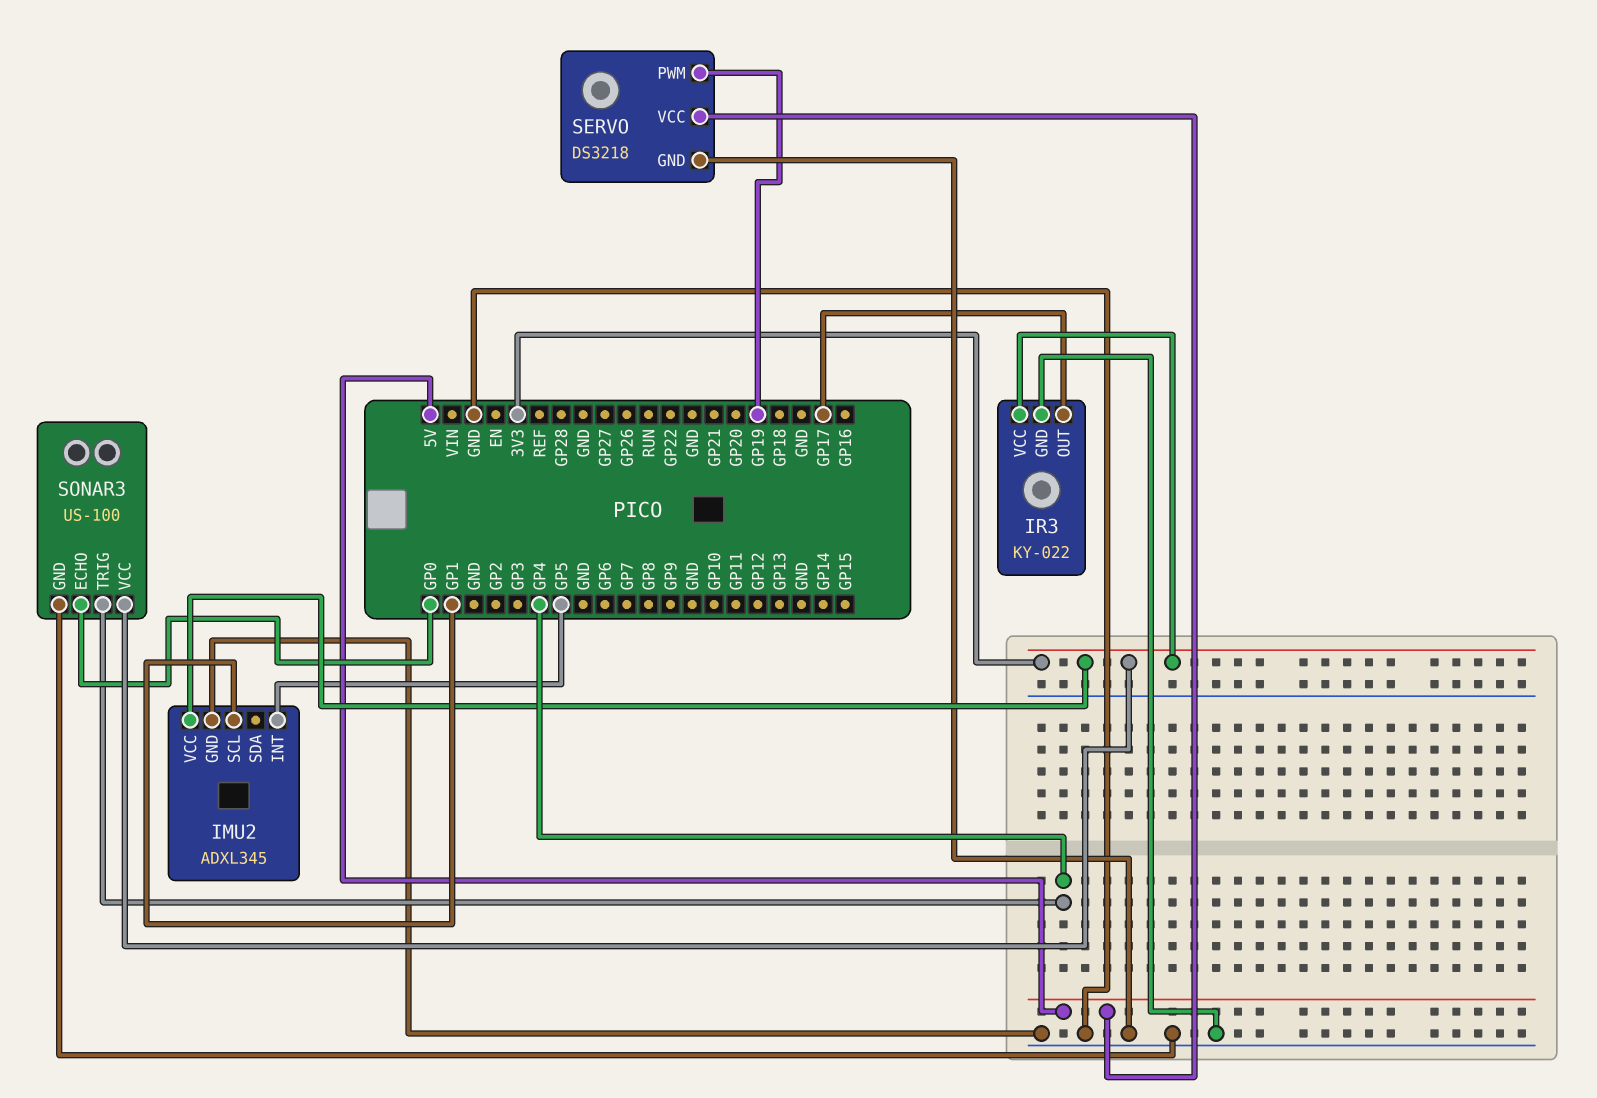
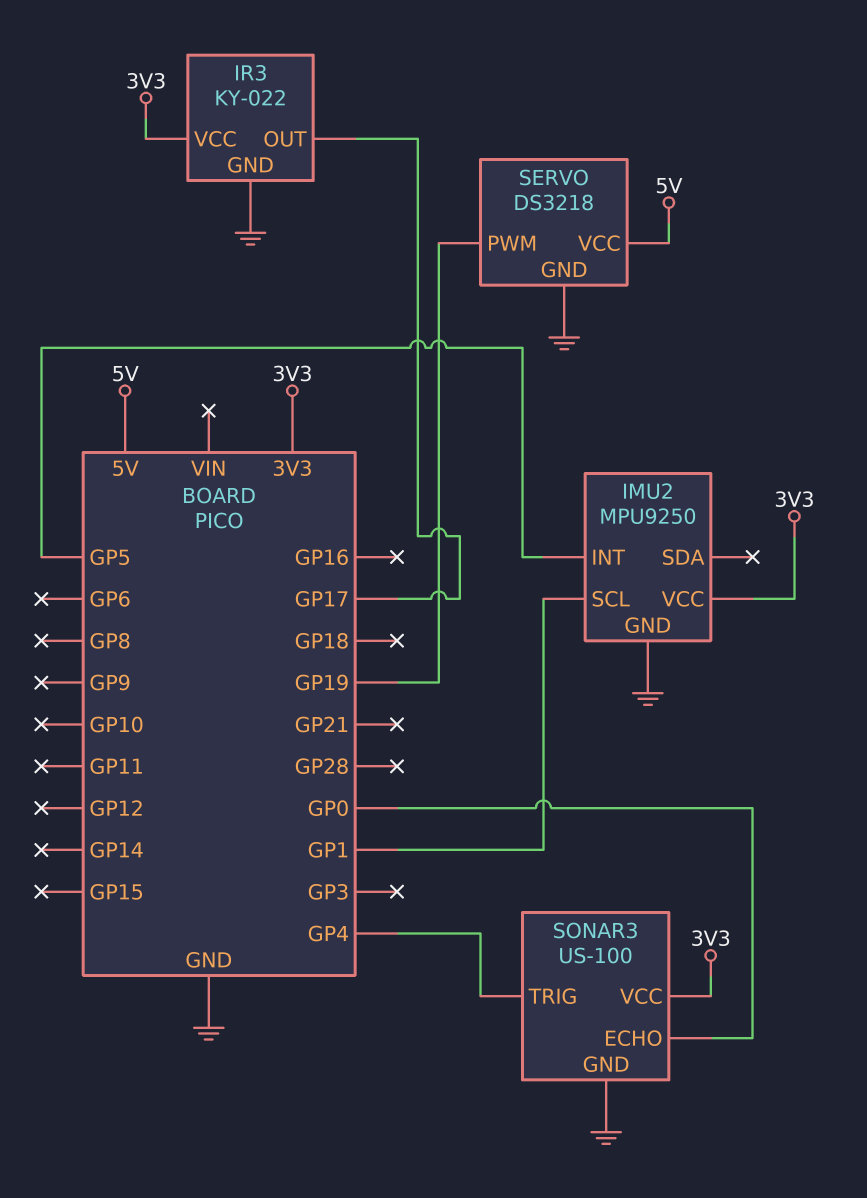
IMU2: ADXL345 -> MPU9250

